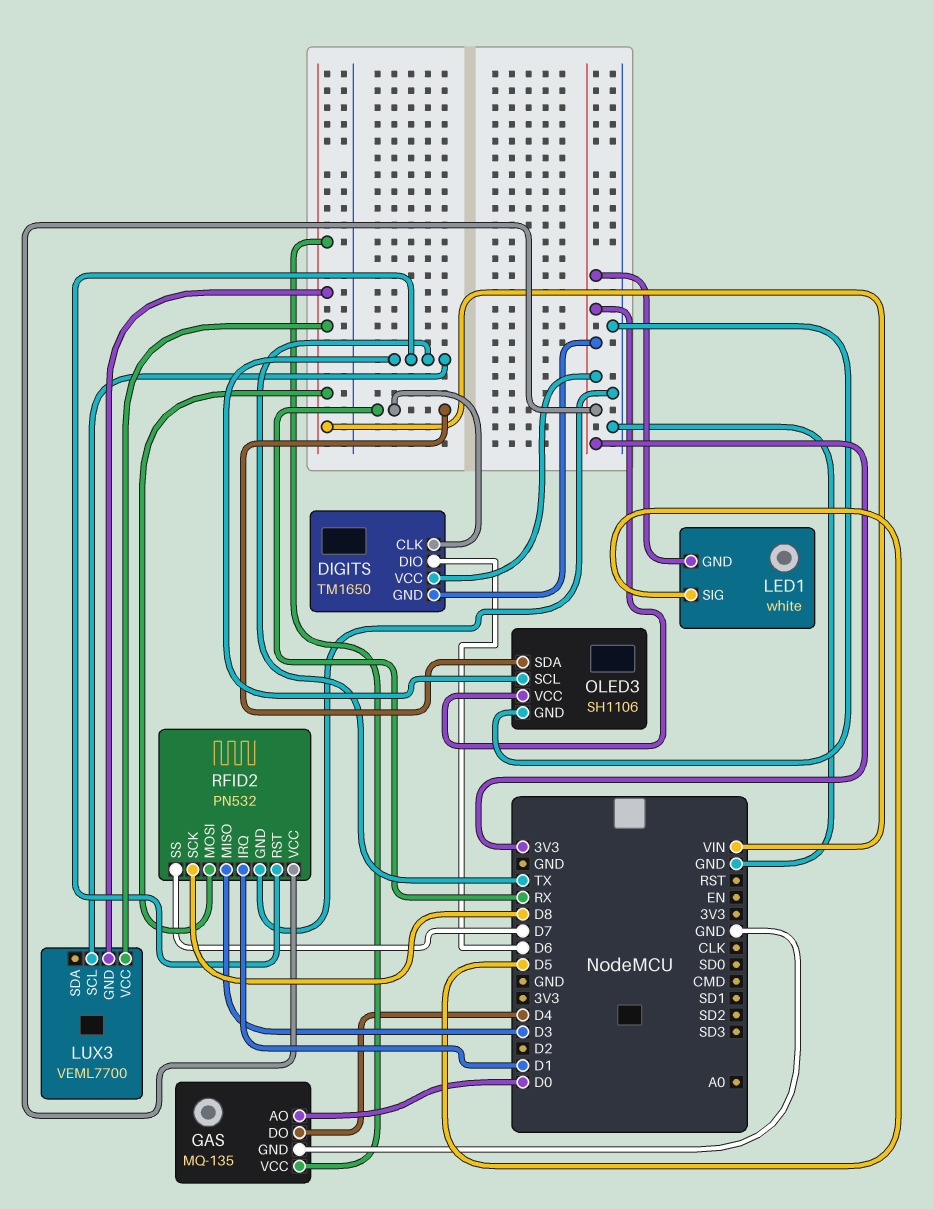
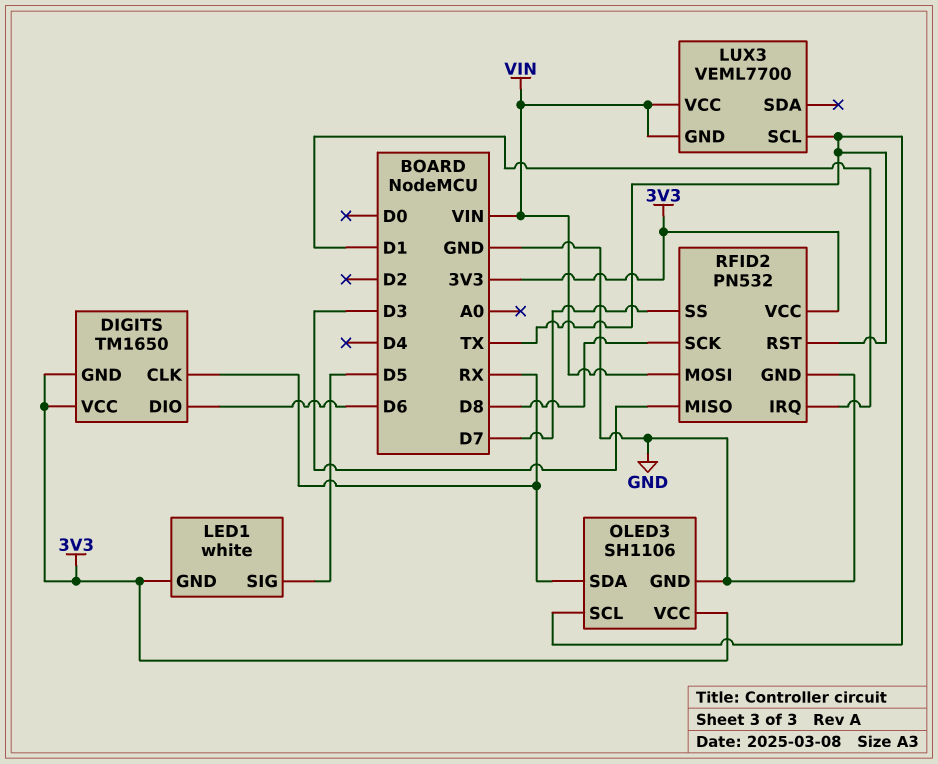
GAS: MQ-135 -> none
GAS pin AO: D0 -> none
GAS pin DO: D4 -> none
GAS pin GND: GND -> none
GAS pin VCC: VIN -> none

